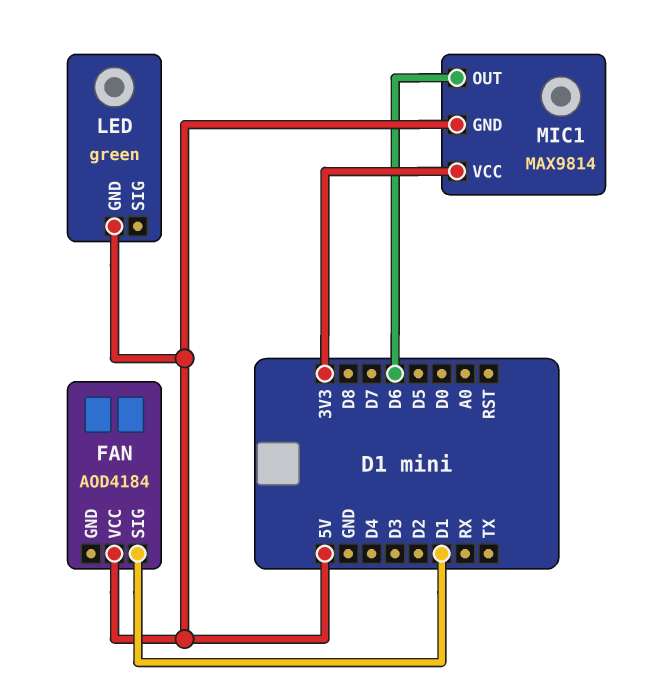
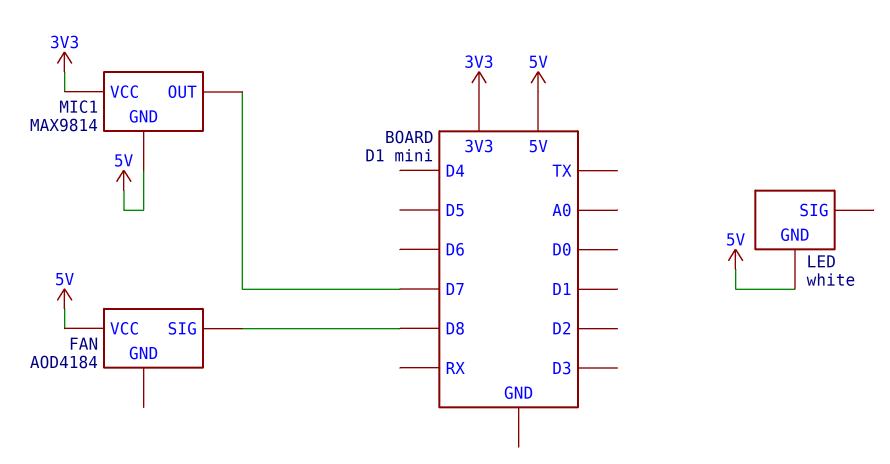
FAN pin SIG: D1 -> D8
LED: green -> white
MIC1 pin OUT: D6 -> D7

